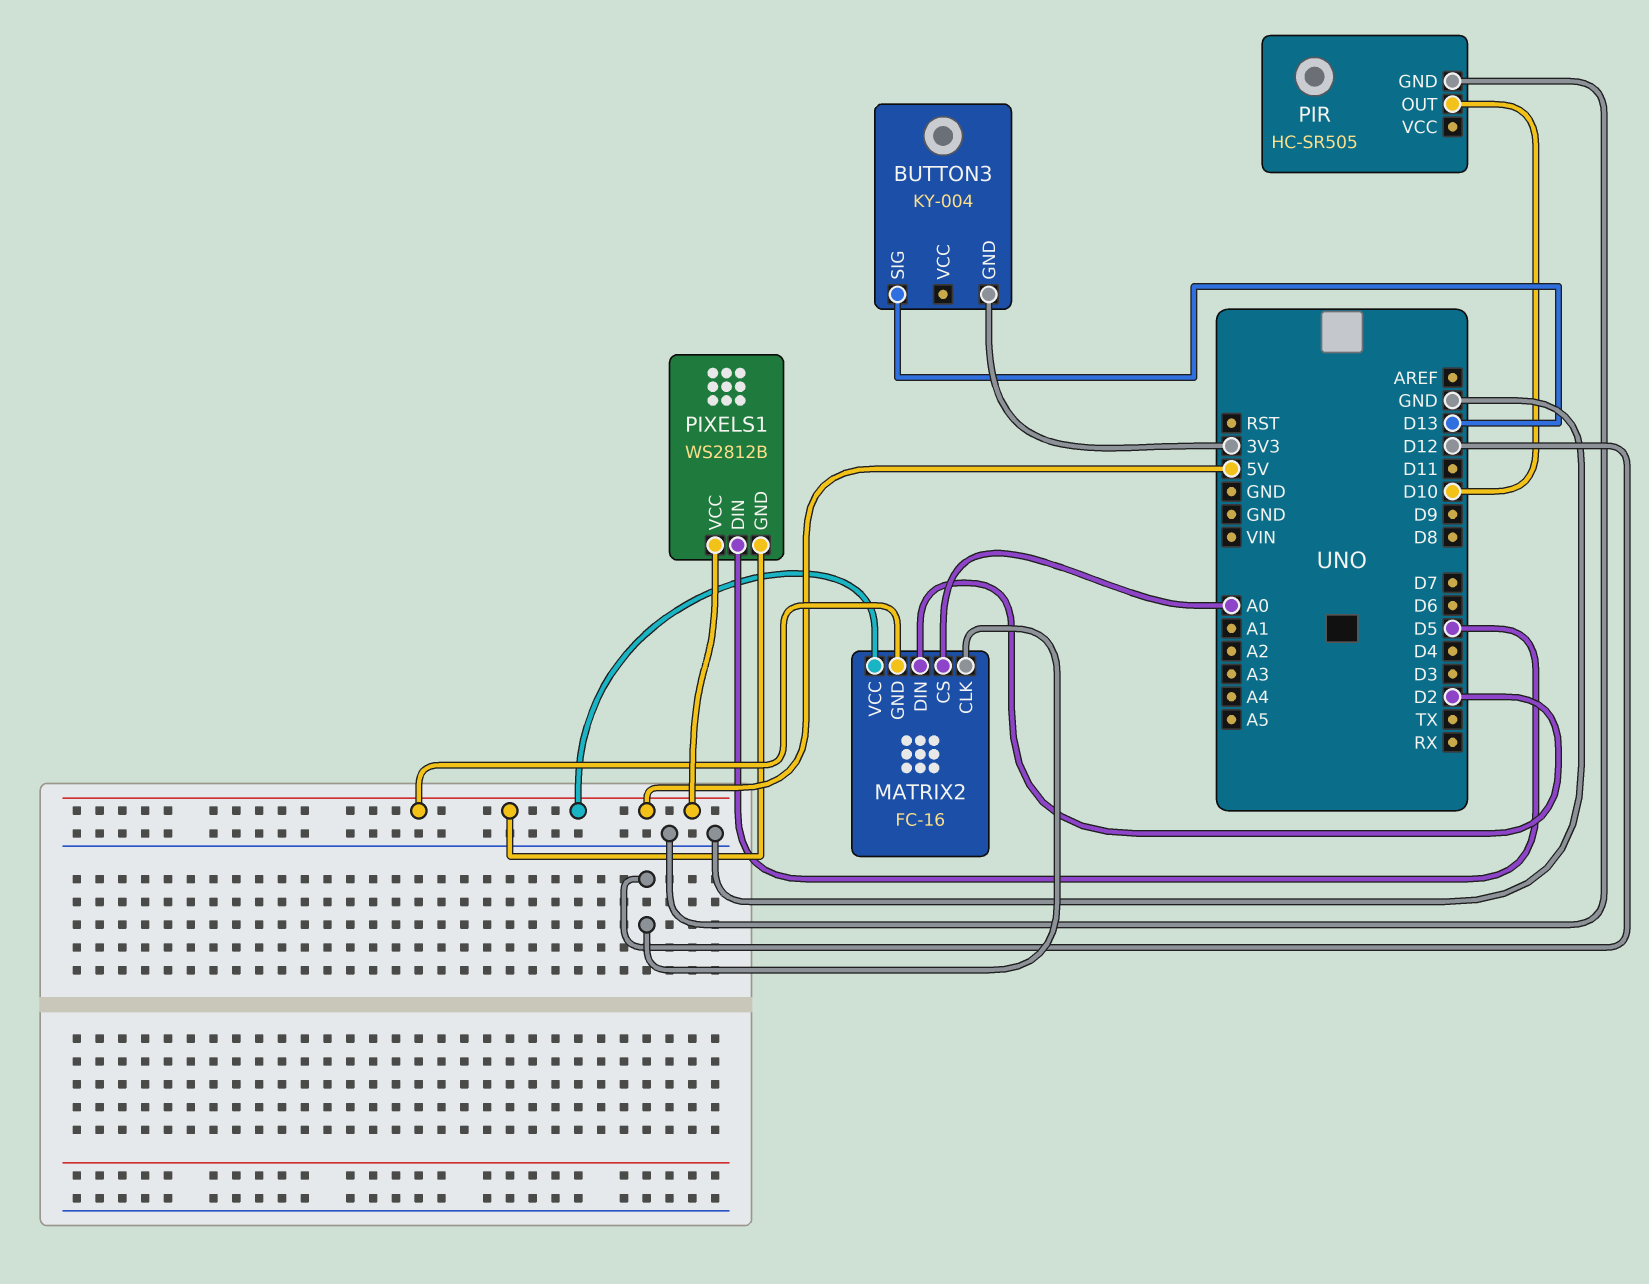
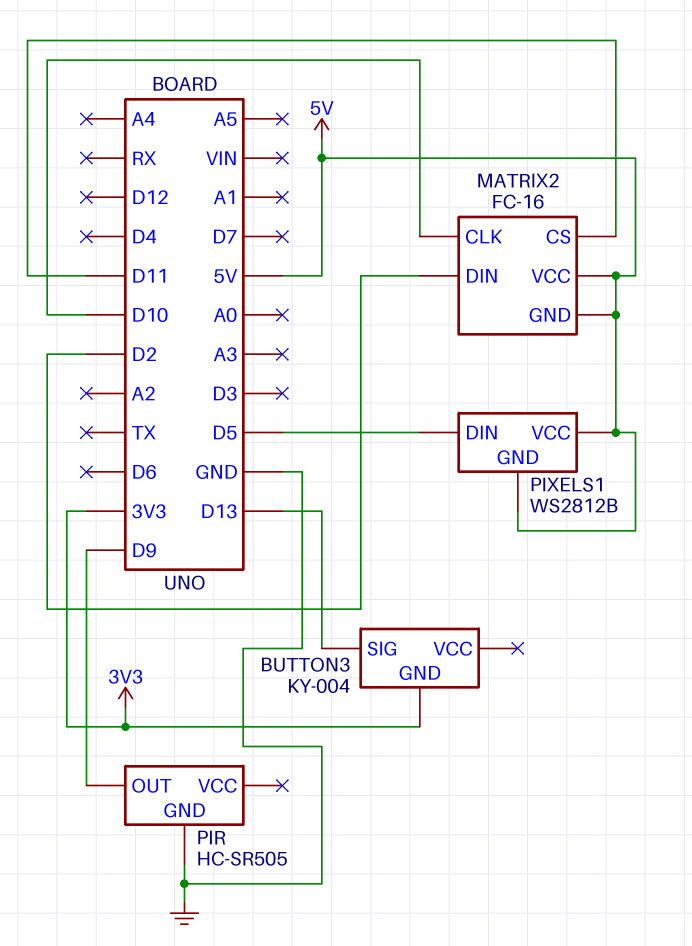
MATRIX2 pin CLK: D12 -> D10
MATRIX2 pin CS: A0 -> D11
PIR pin OUT: D10 -> D9

